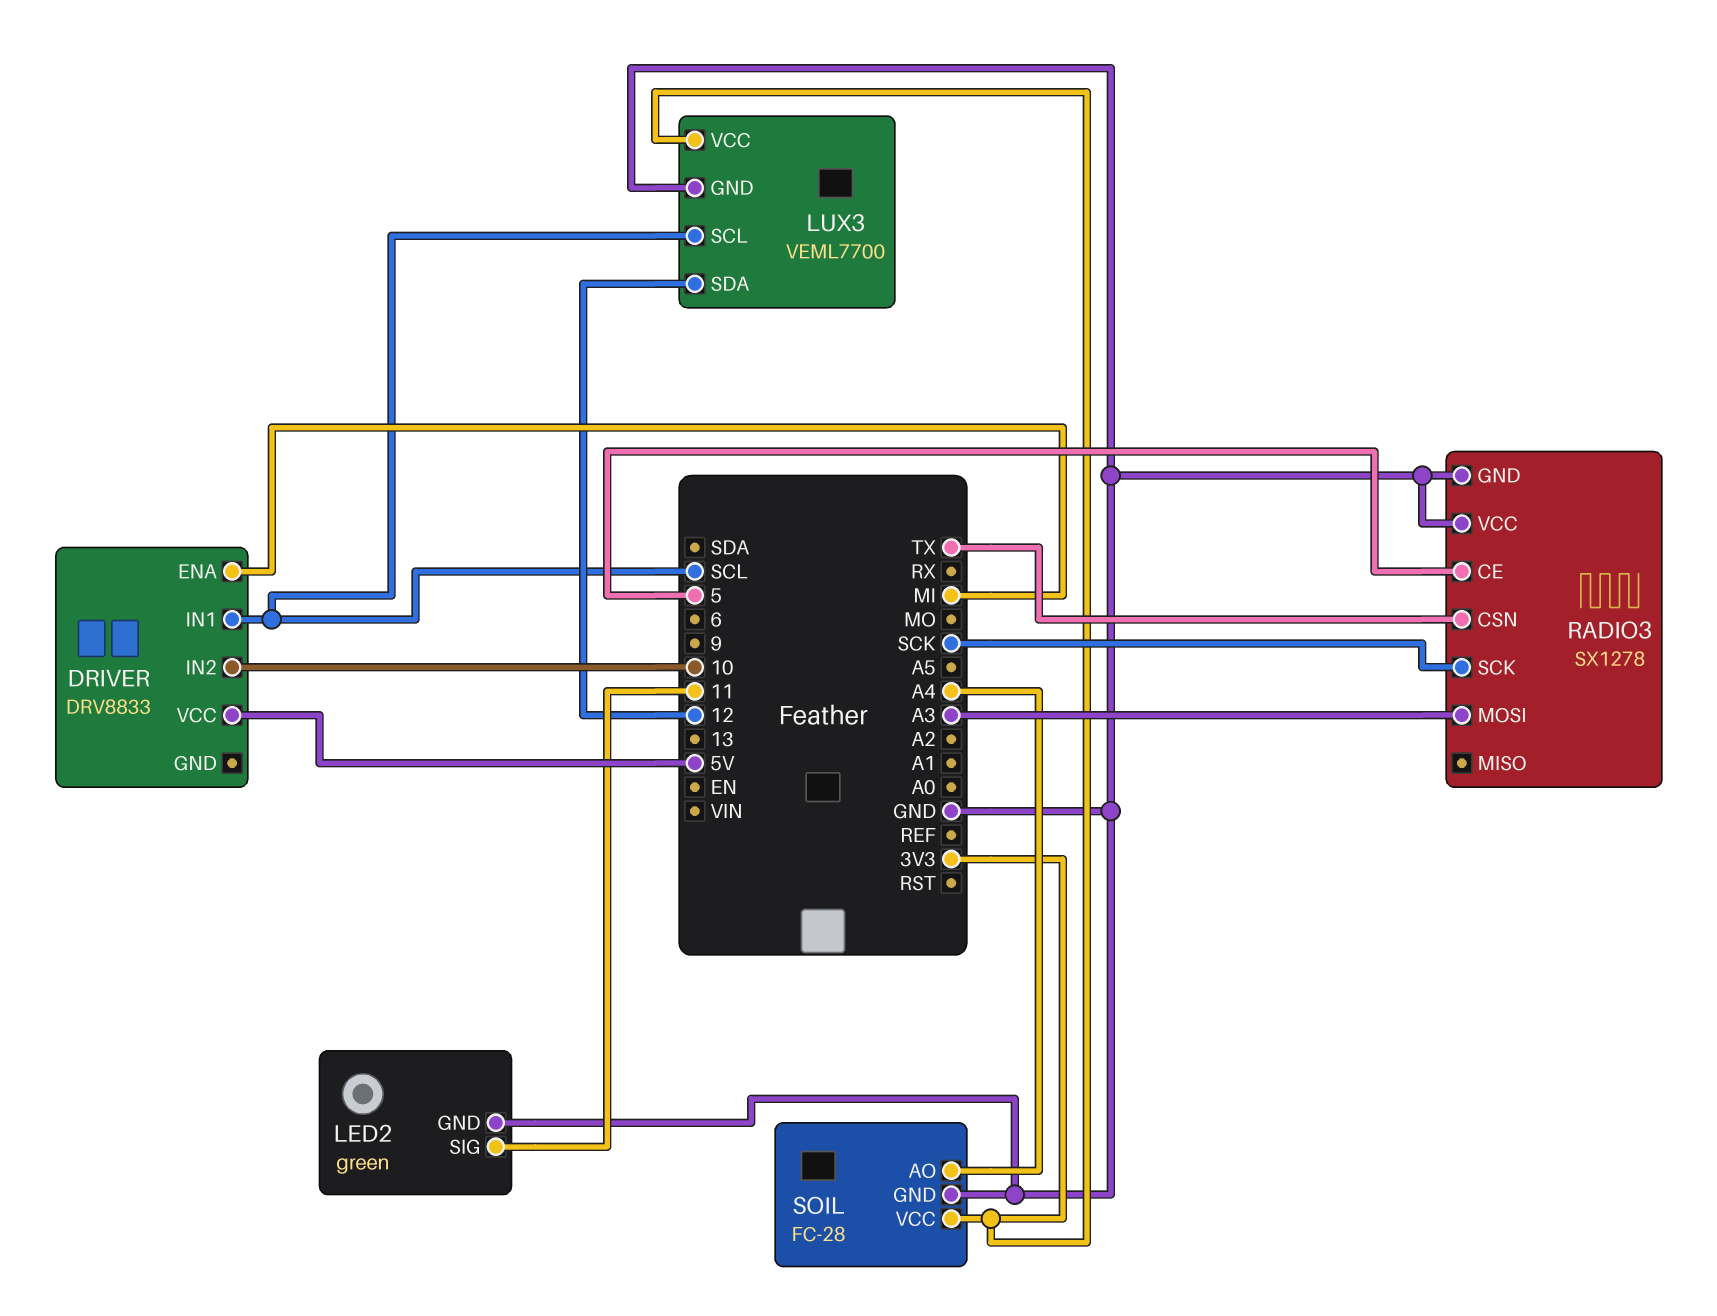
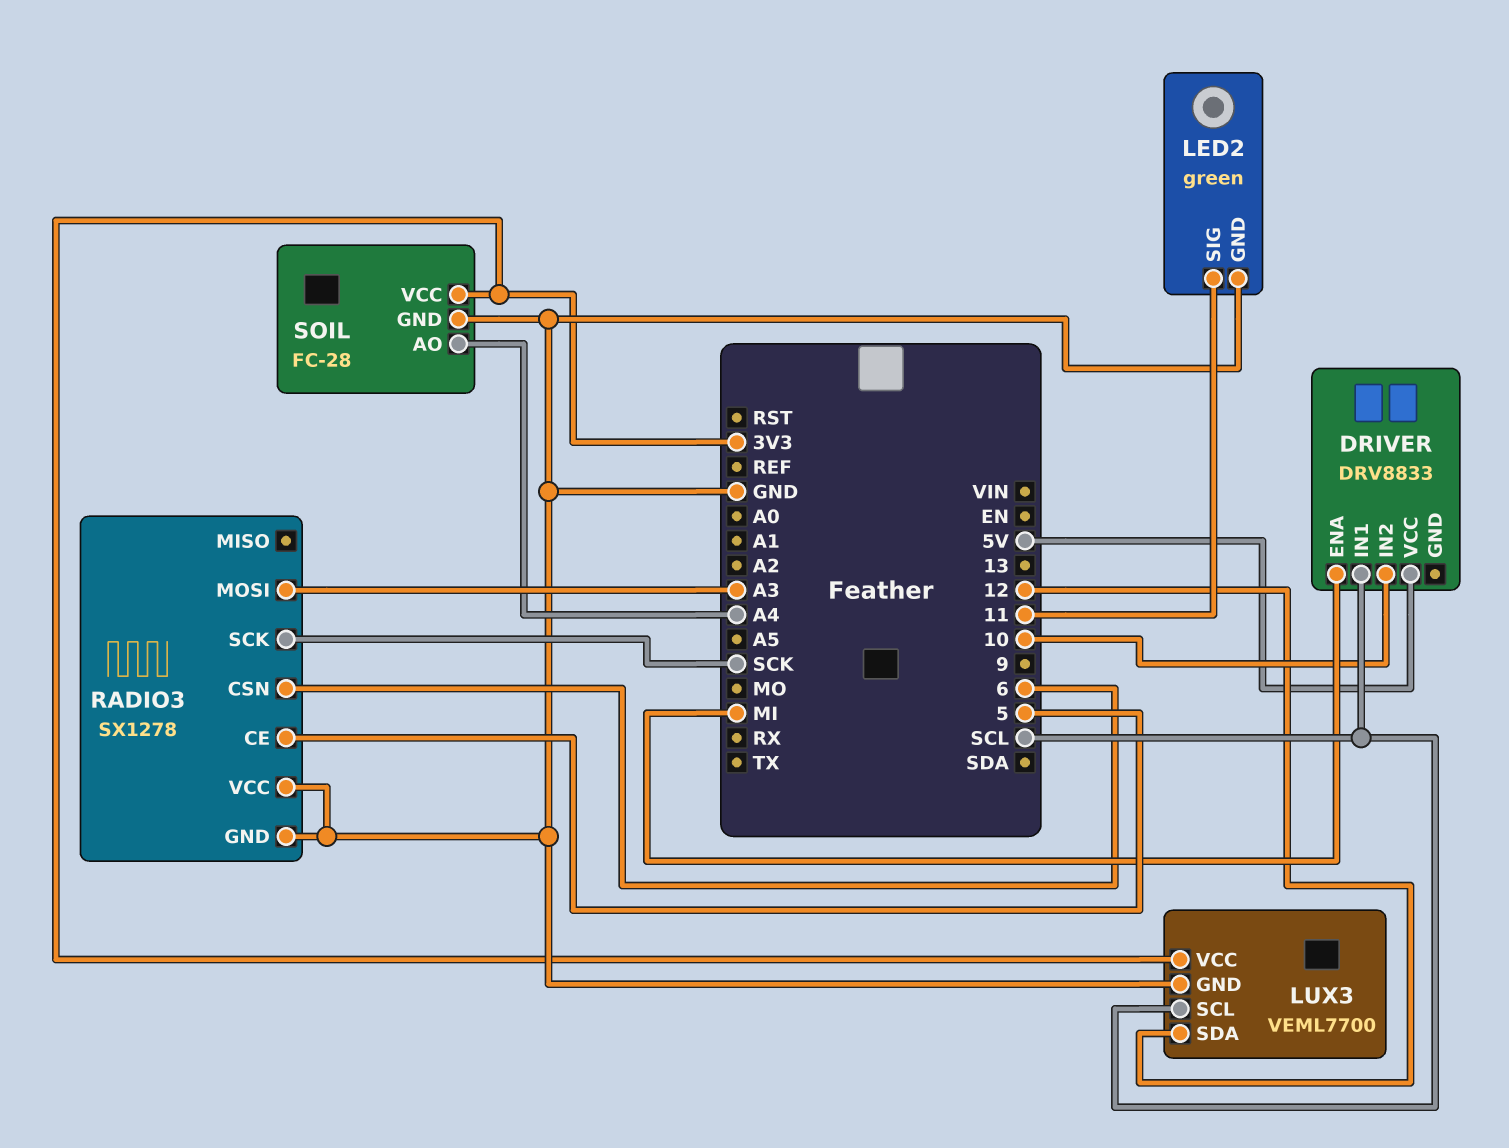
RADIO3 pin CSN: TX -> 6

